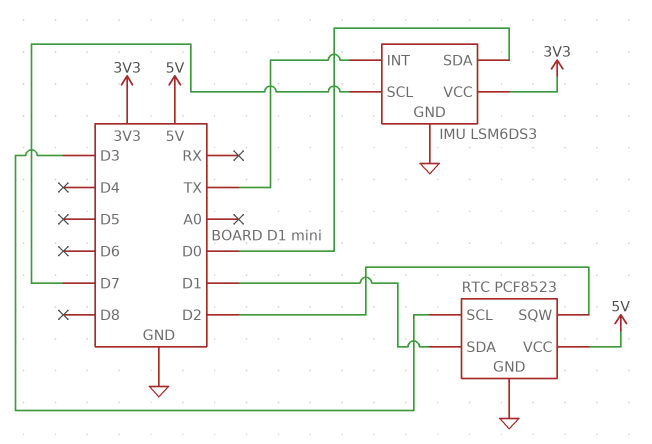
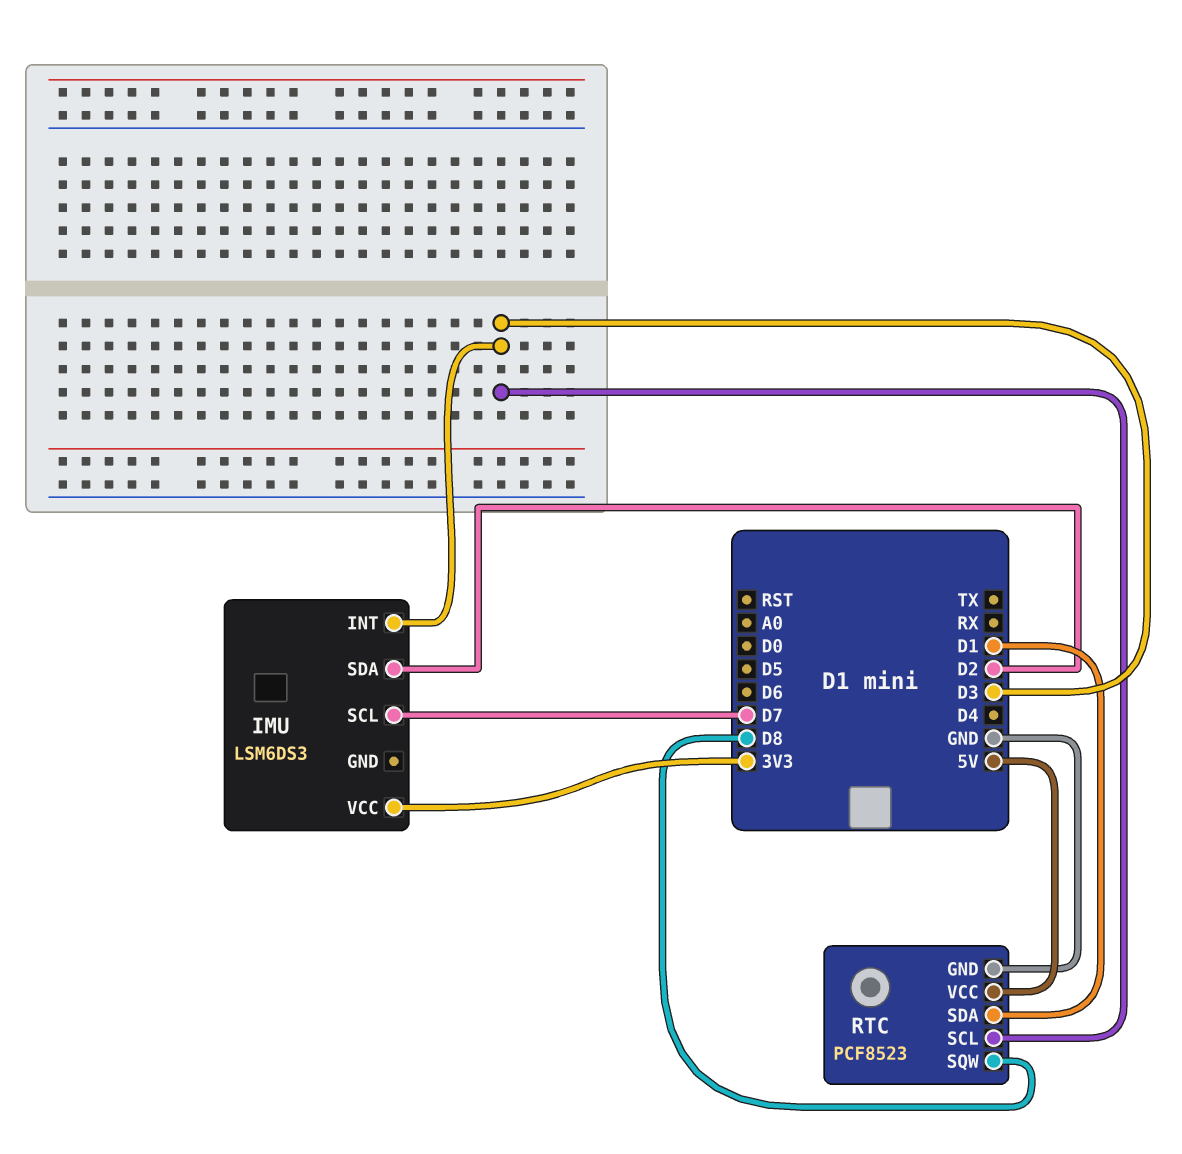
IMU pin GND: GND -> none
IMU pin INT: TX -> D3
IMU pin SDA: D0 -> D2
RTC pin SQW: D2 -> D8

